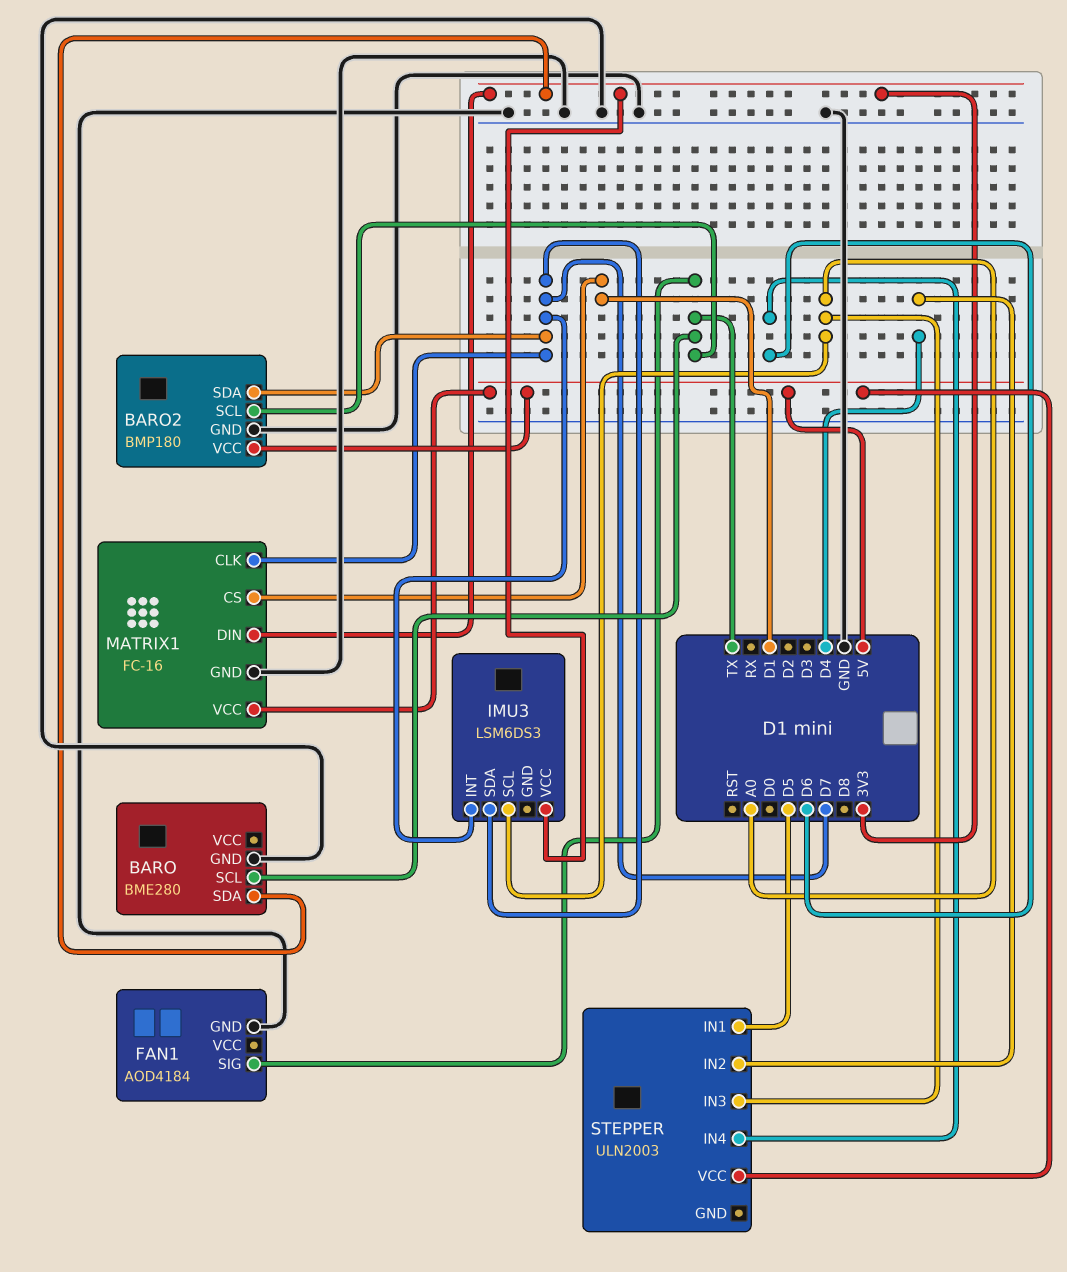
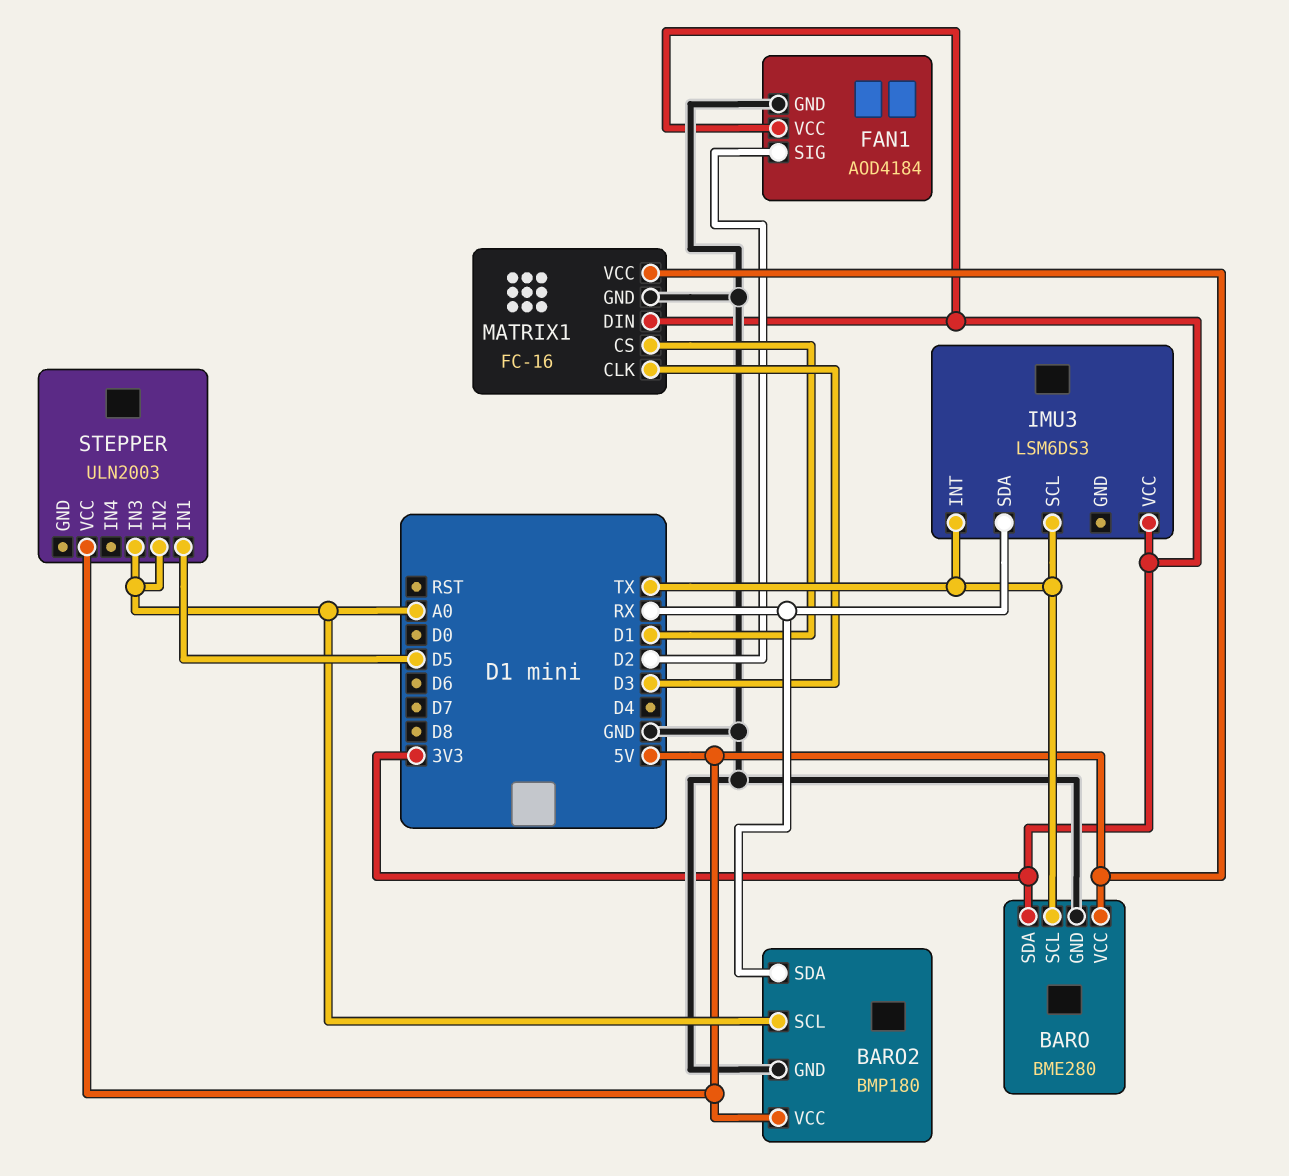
BARO pin VCC: none -> 5V
BARO2 pin SCL: TX -> A0
BARO2 pin SDA: D7 -> RX
FAN1 pin SIG: TX -> D2
FAN1 pin VCC: none -> 3V3
IMU3 pin INT: D7 -> TX
IMU3 pin SCL: A0 -> TX
IMU3 pin SDA: D7 -> RX
MATRIX1 pin CLK: D7 -> D3
STEPPER pin IN2: D4 -> A0
STEPPER pin IN4: D6 -> none

